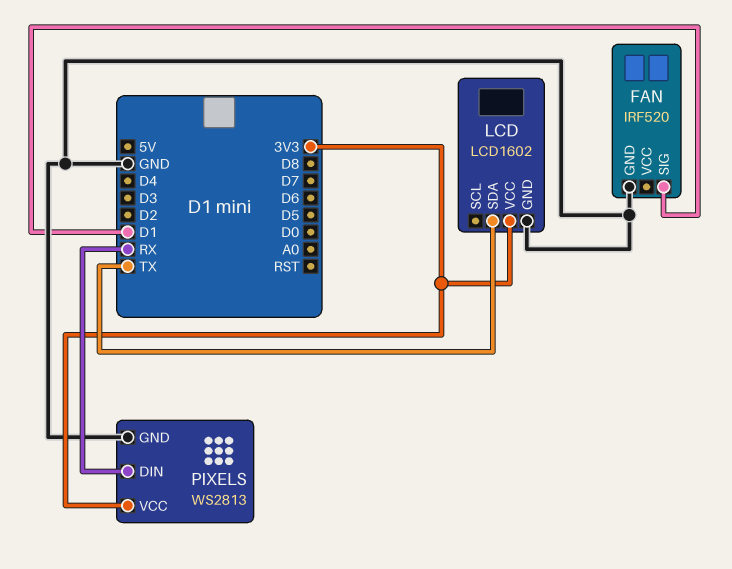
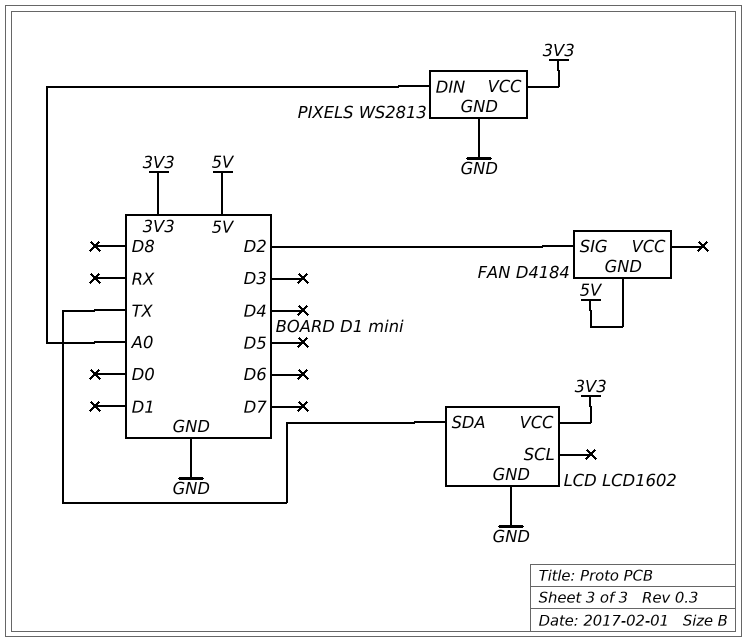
FAN: IRF520 -> D4184
FAN pin GND: GND -> 5V
FAN pin SIG: D1 -> D2
PIXELS pin DIN: RX -> A0

